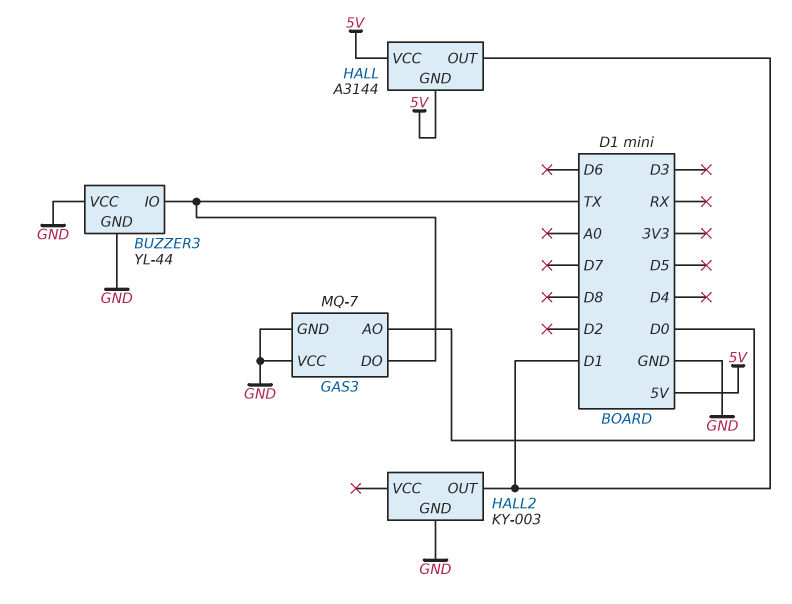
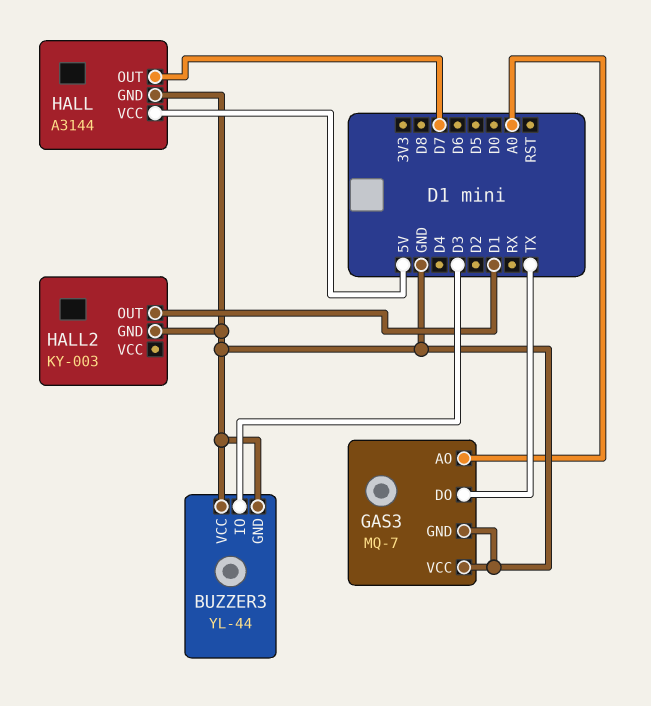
BUZZER3 pin IO: TX -> D3
GAS3 pin AO: D0 -> A0
HALL pin GND: 5V -> GND
HALL pin OUT: D1 -> D7

